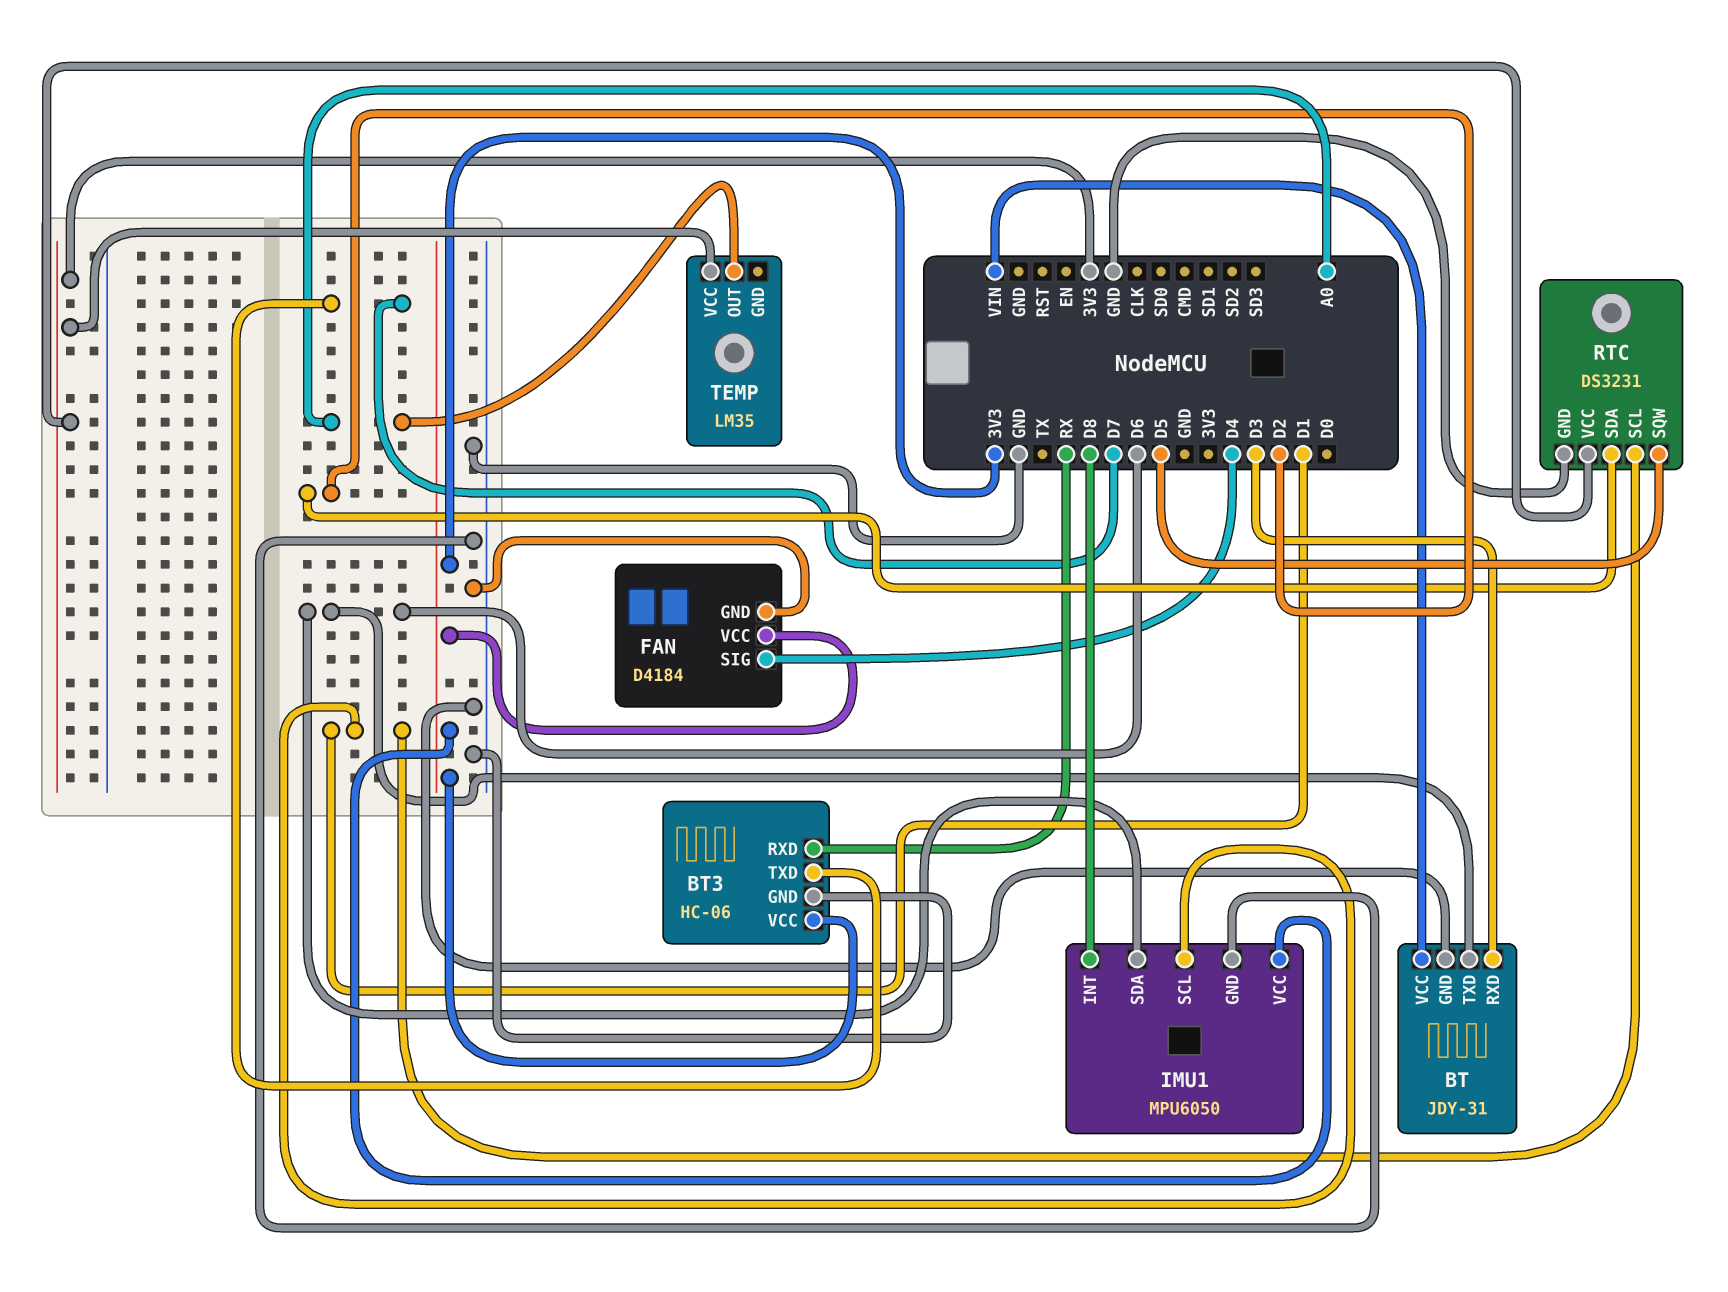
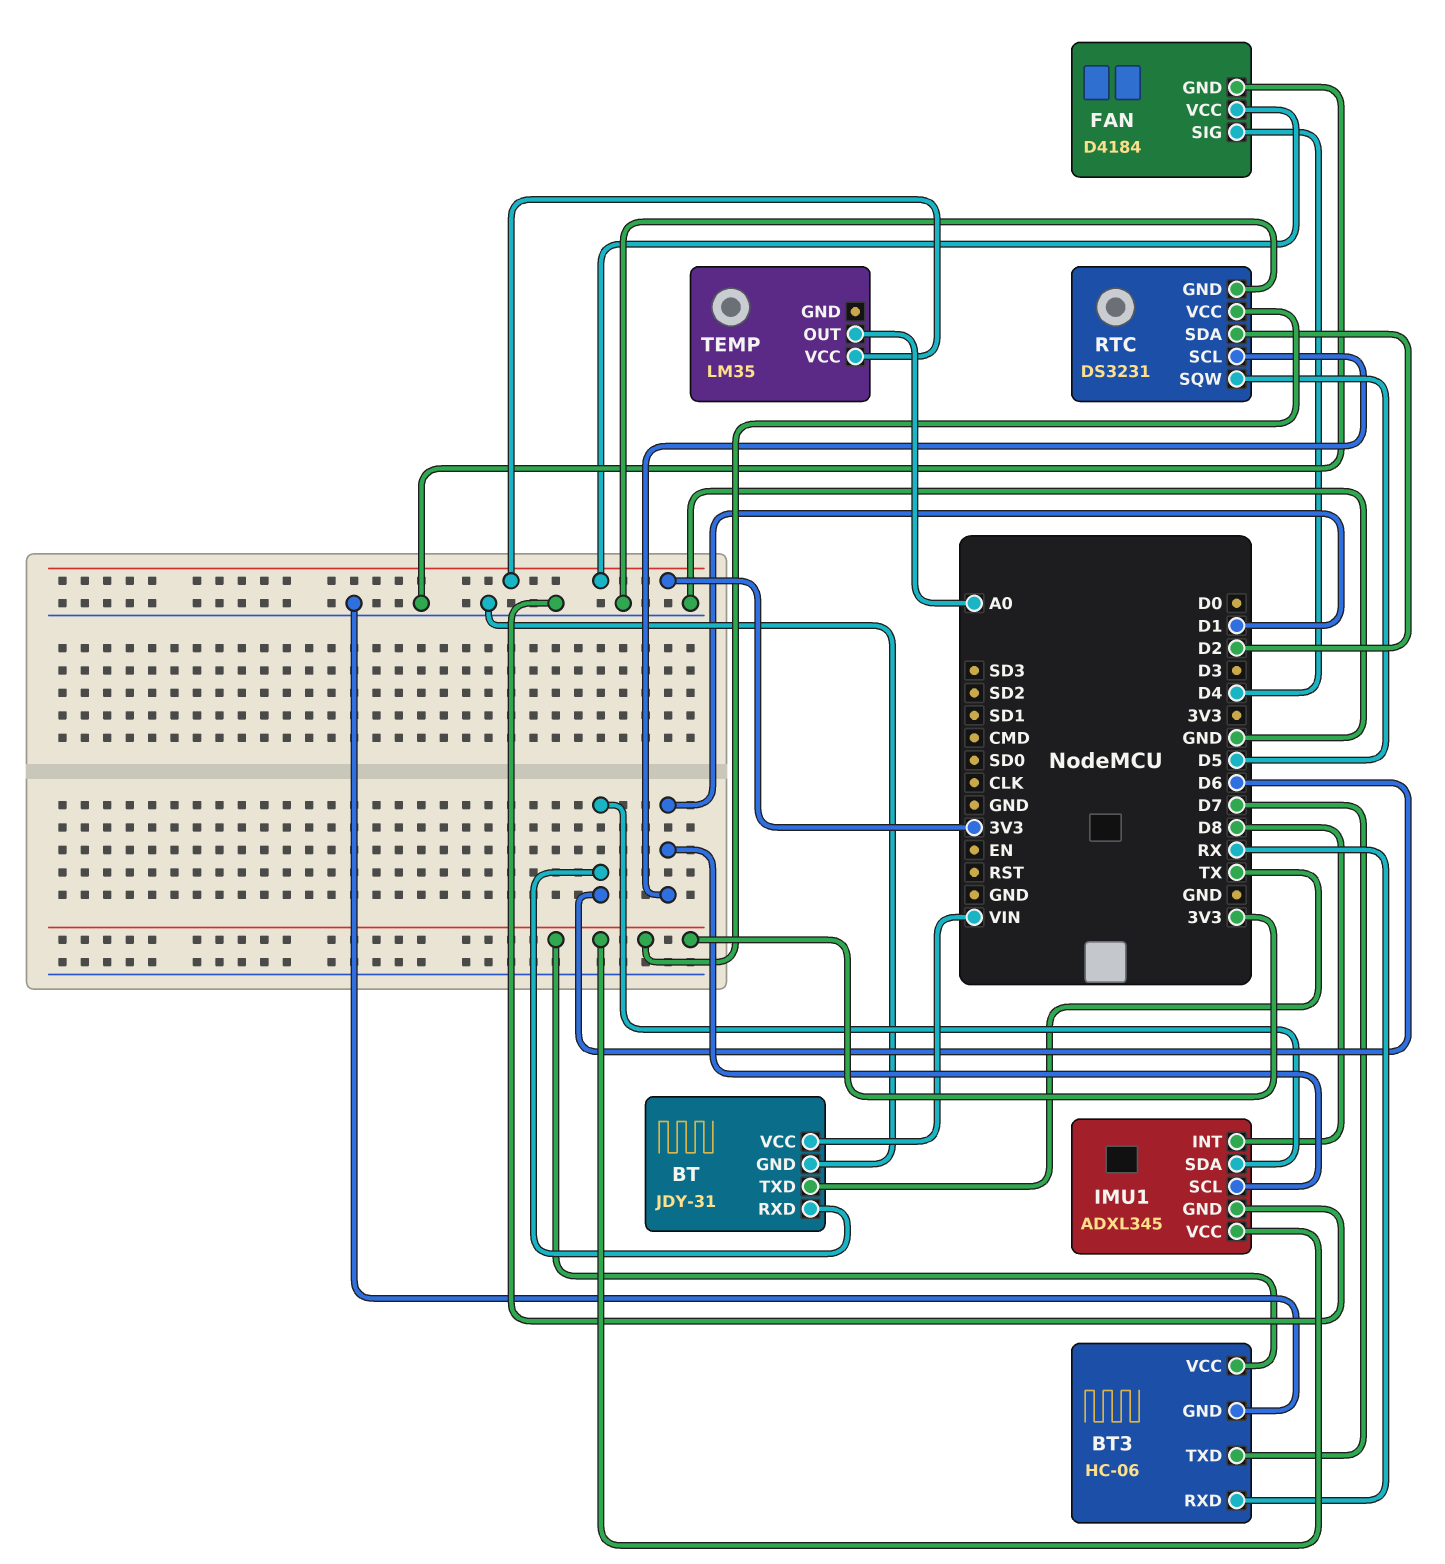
BT pin RXD: D3 -> D6
BT pin TXD: D6 -> TX
IMU1: MPU6050 -> ADXL345

